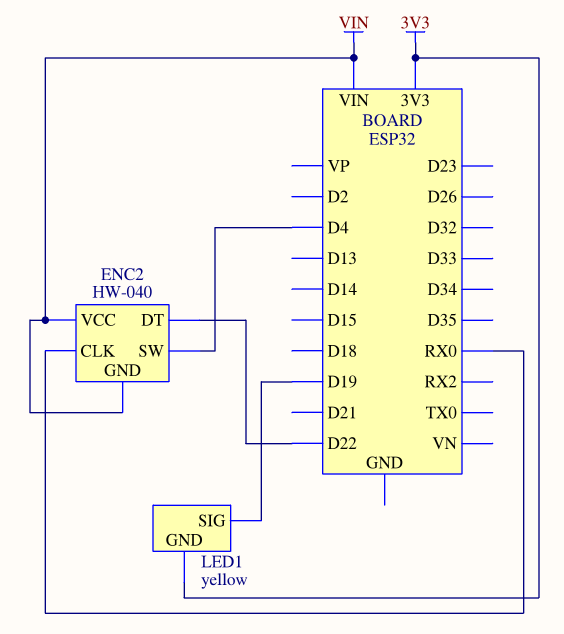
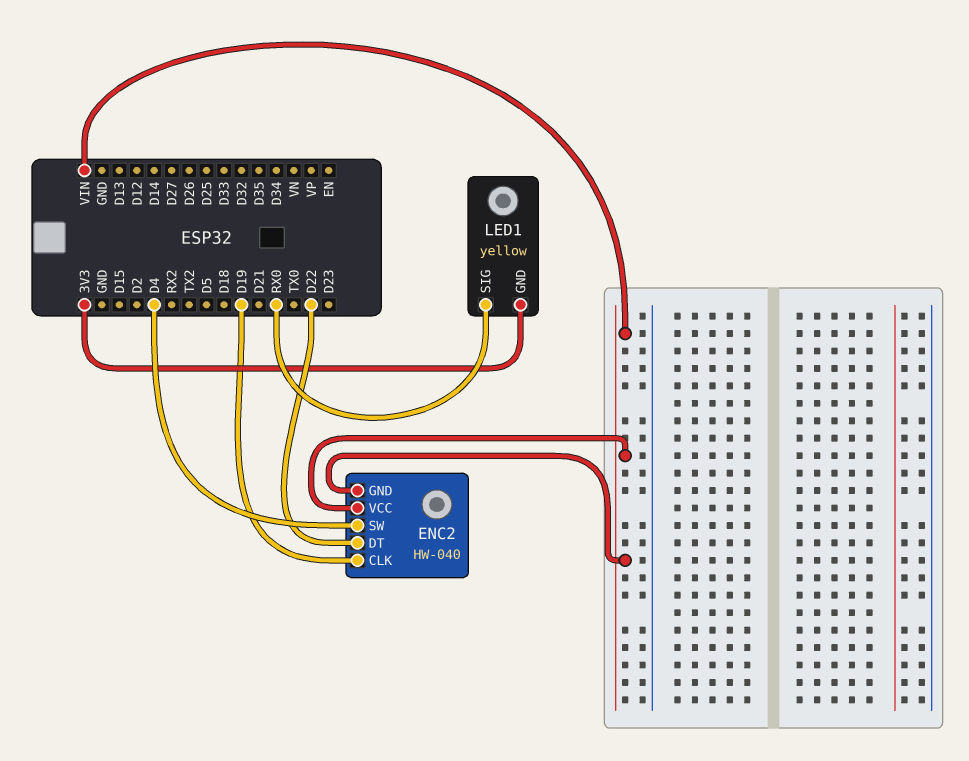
ENC2 pin CLK: RX0 -> D19
LED1 pin SIG: D19 -> RX0

